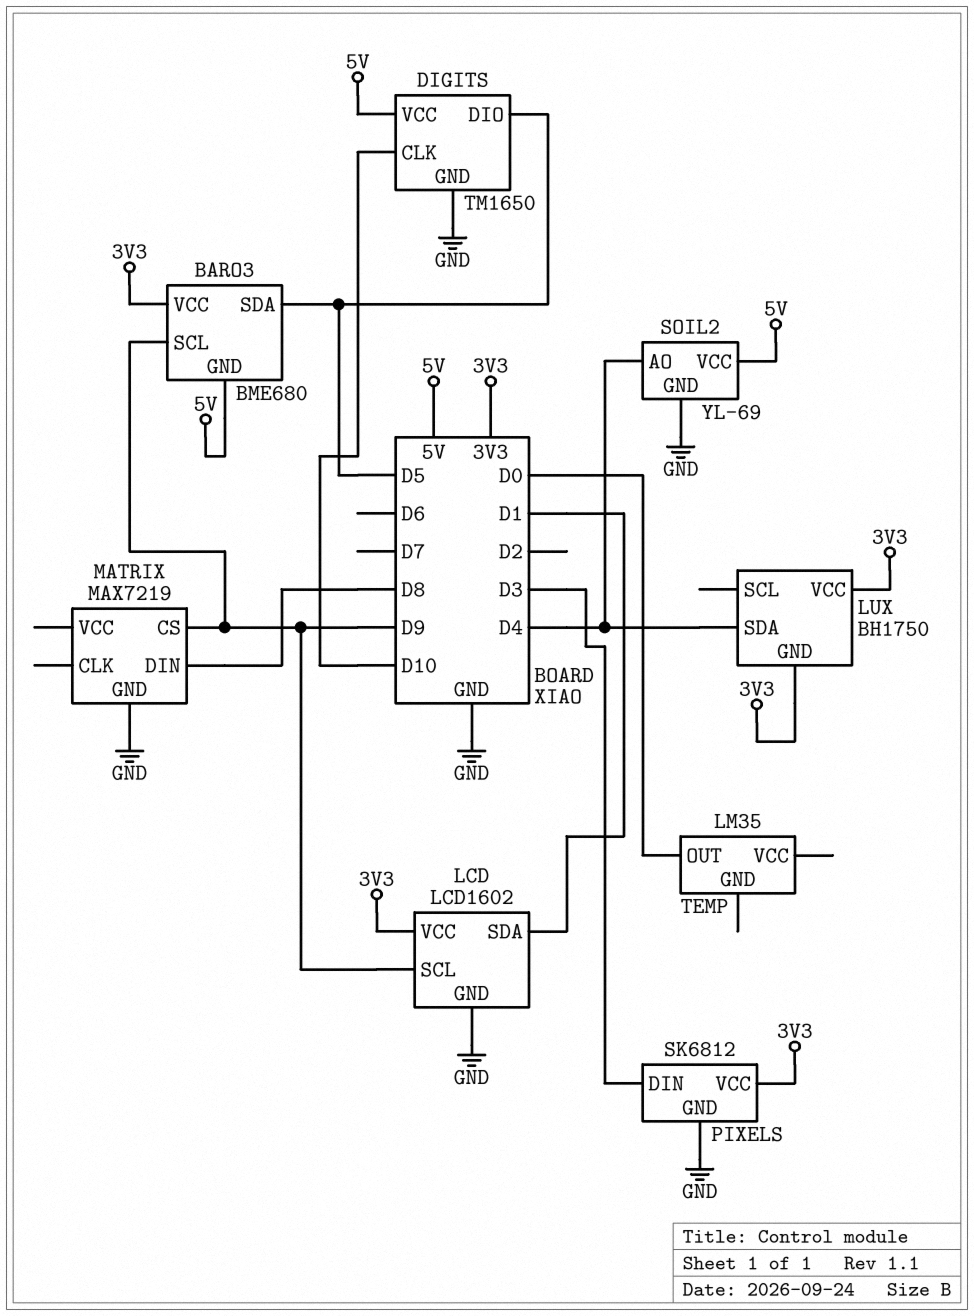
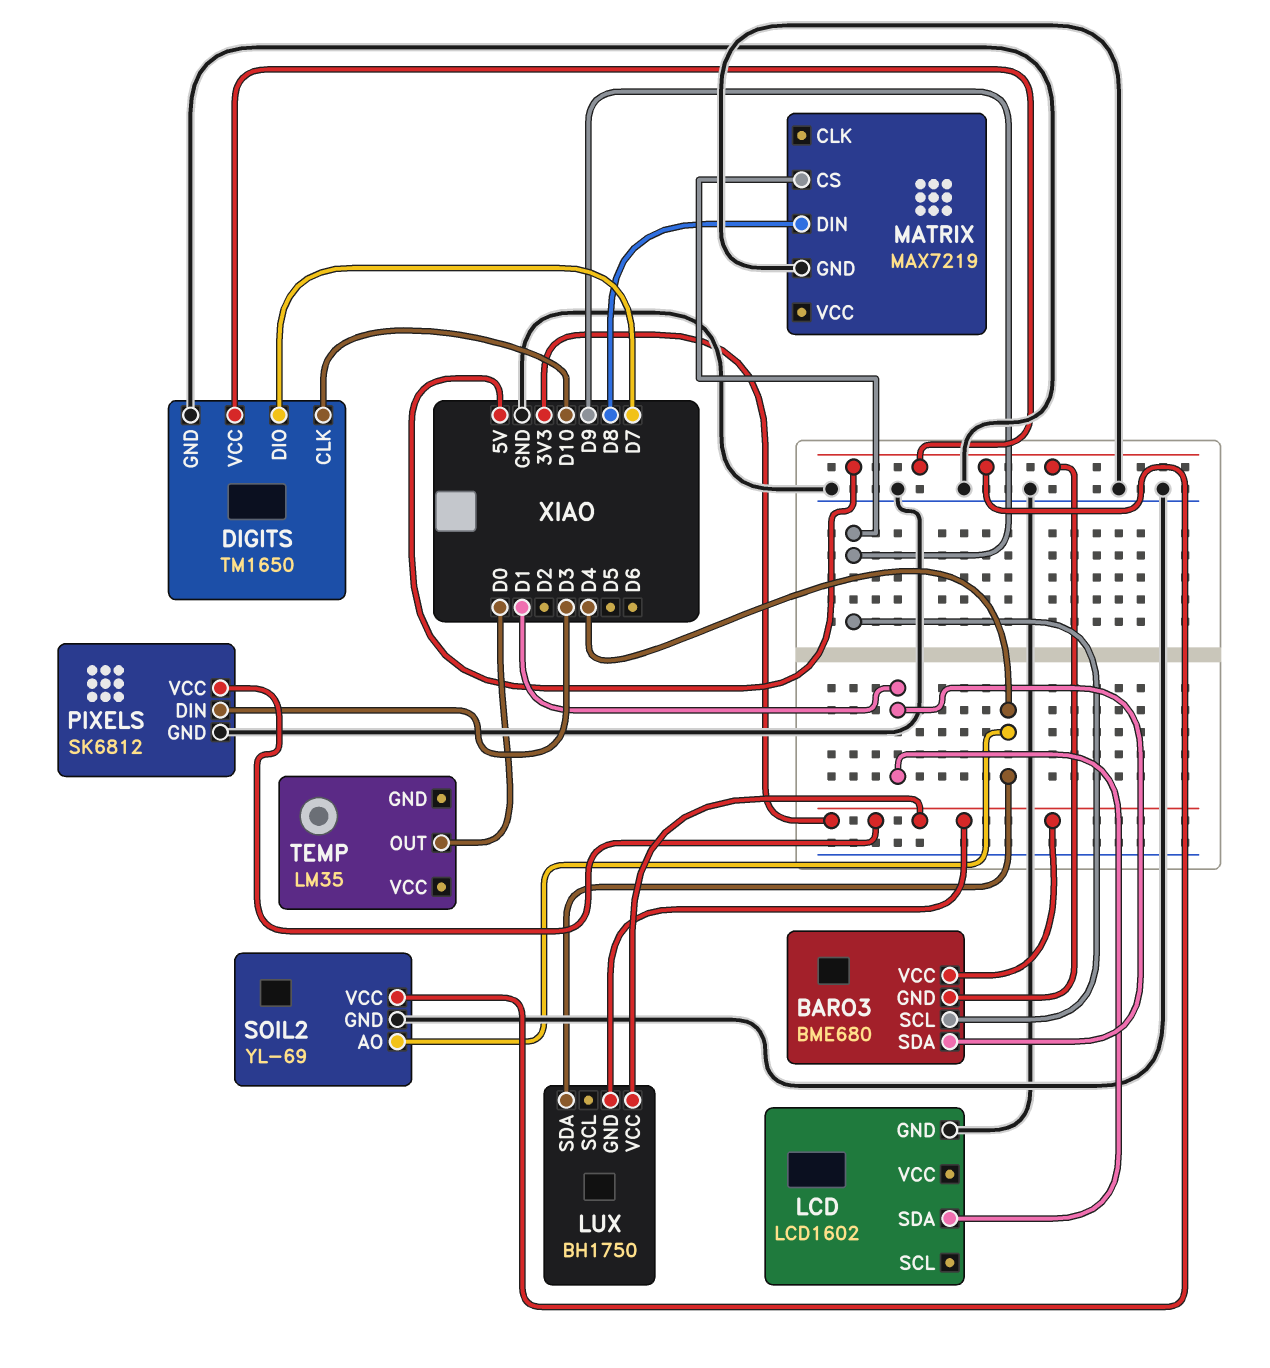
BARO3 pin SDA: D5 -> D1
DIGITS pin DIO: D5 -> D7
LCD pin SCL: D9 -> none
LCD pin VCC: 3V3 -> none

